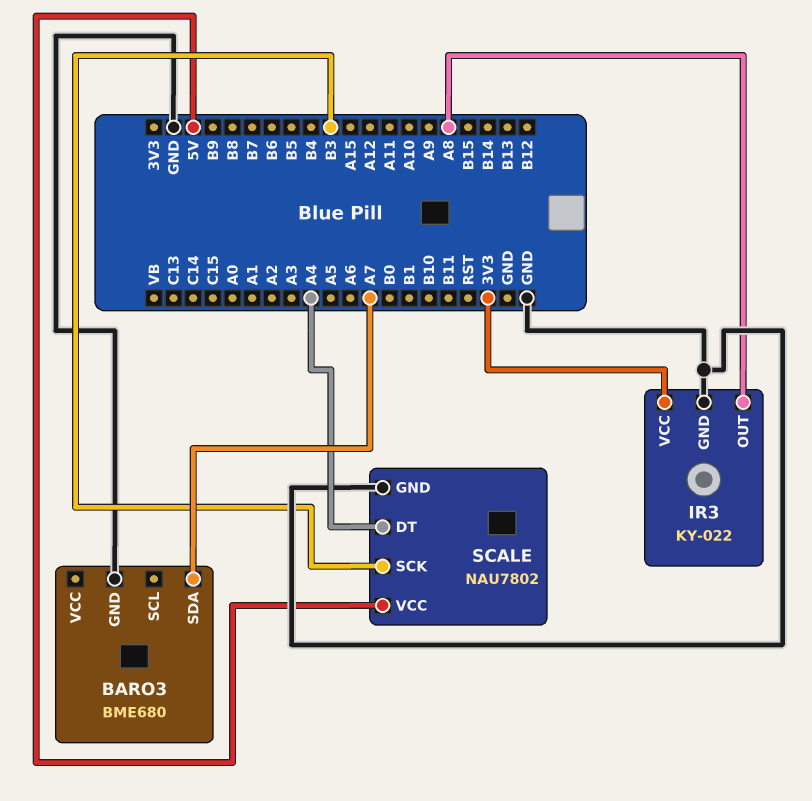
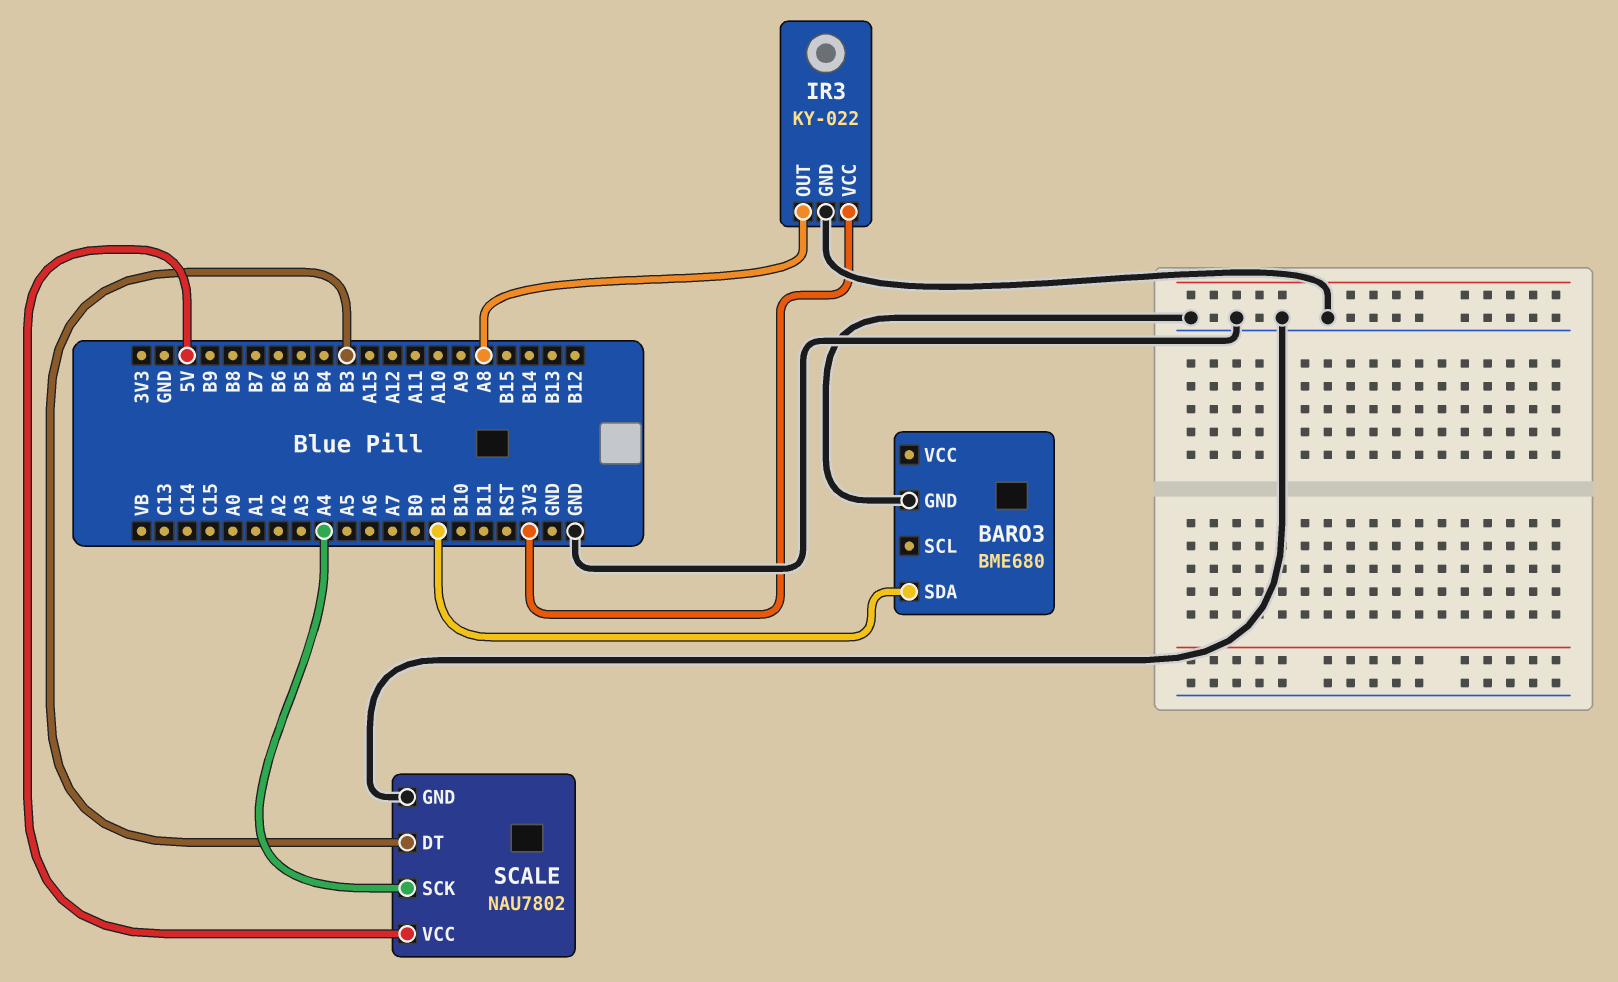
BARO3 pin SDA: A7 -> B1
SCALE pin DT: A4 -> B3
SCALE pin SCK: B3 -> A4

